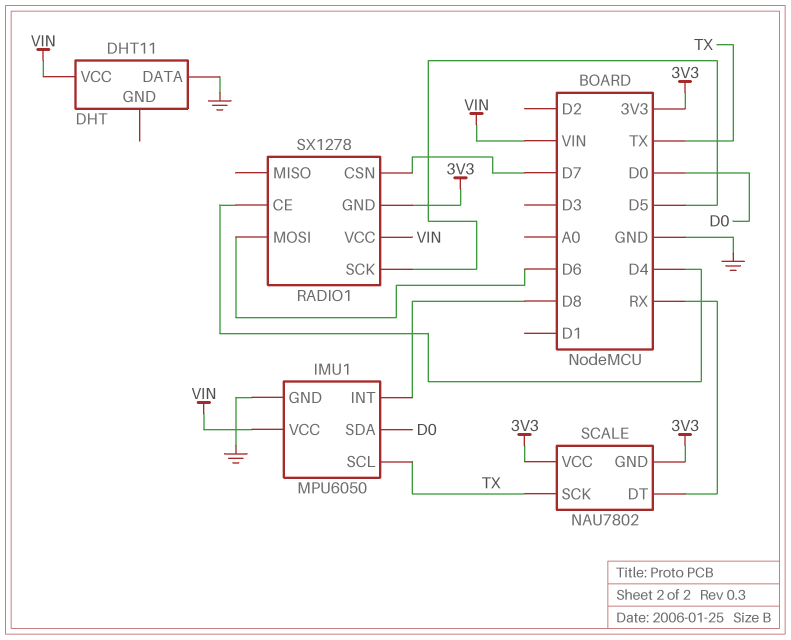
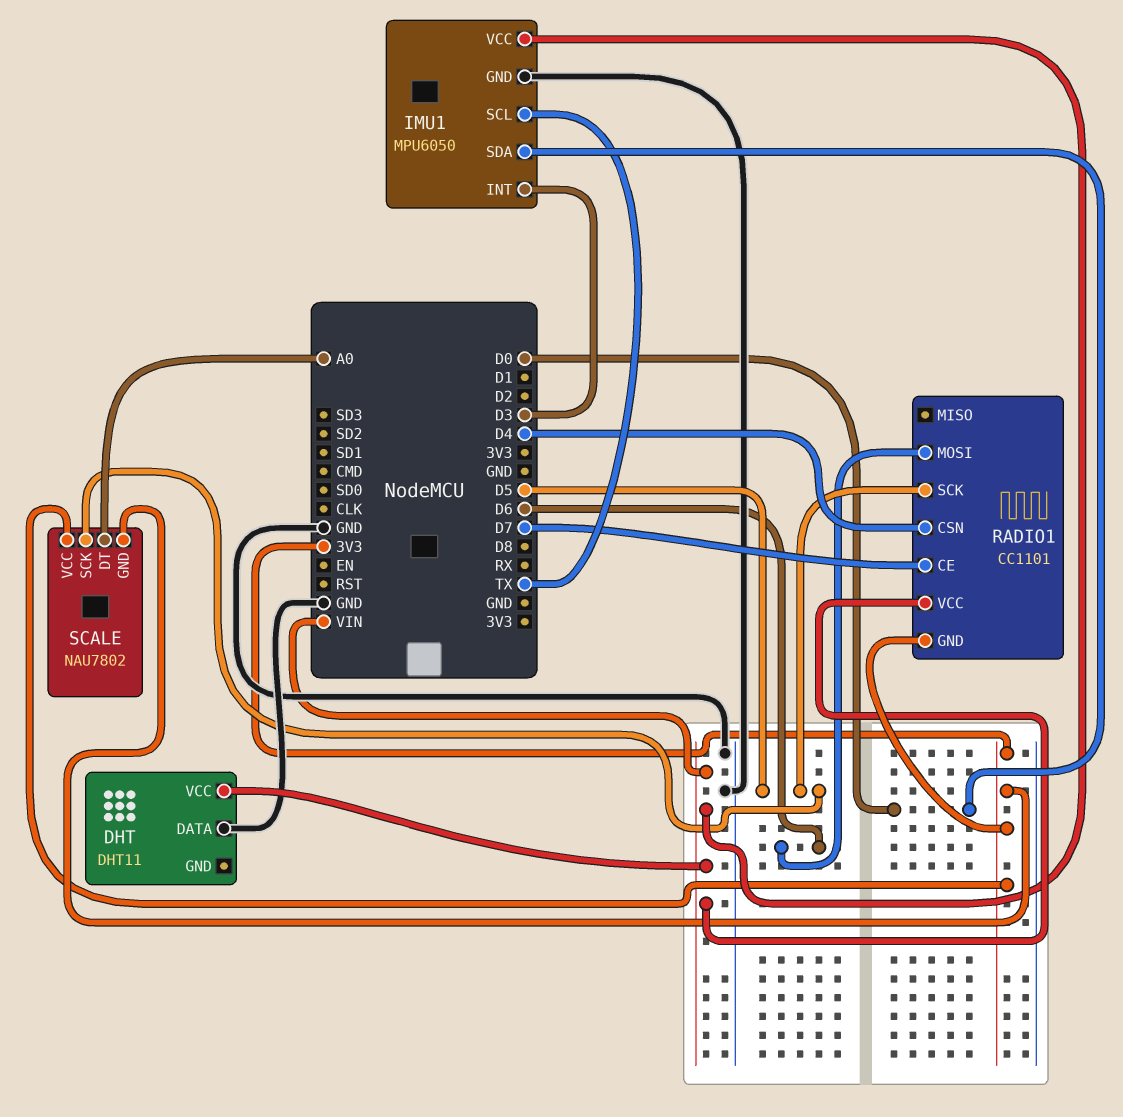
IMU1 pin INT: D8 -> D3
RADIO1: SX1278 -> CC1101
RADIO1 pin CE: D4 -> D7
RADIO1 pin CSN: D7 -> D4
SCALE pin DT: RX -> A0
SCALE pin SCK: TX -> D5

